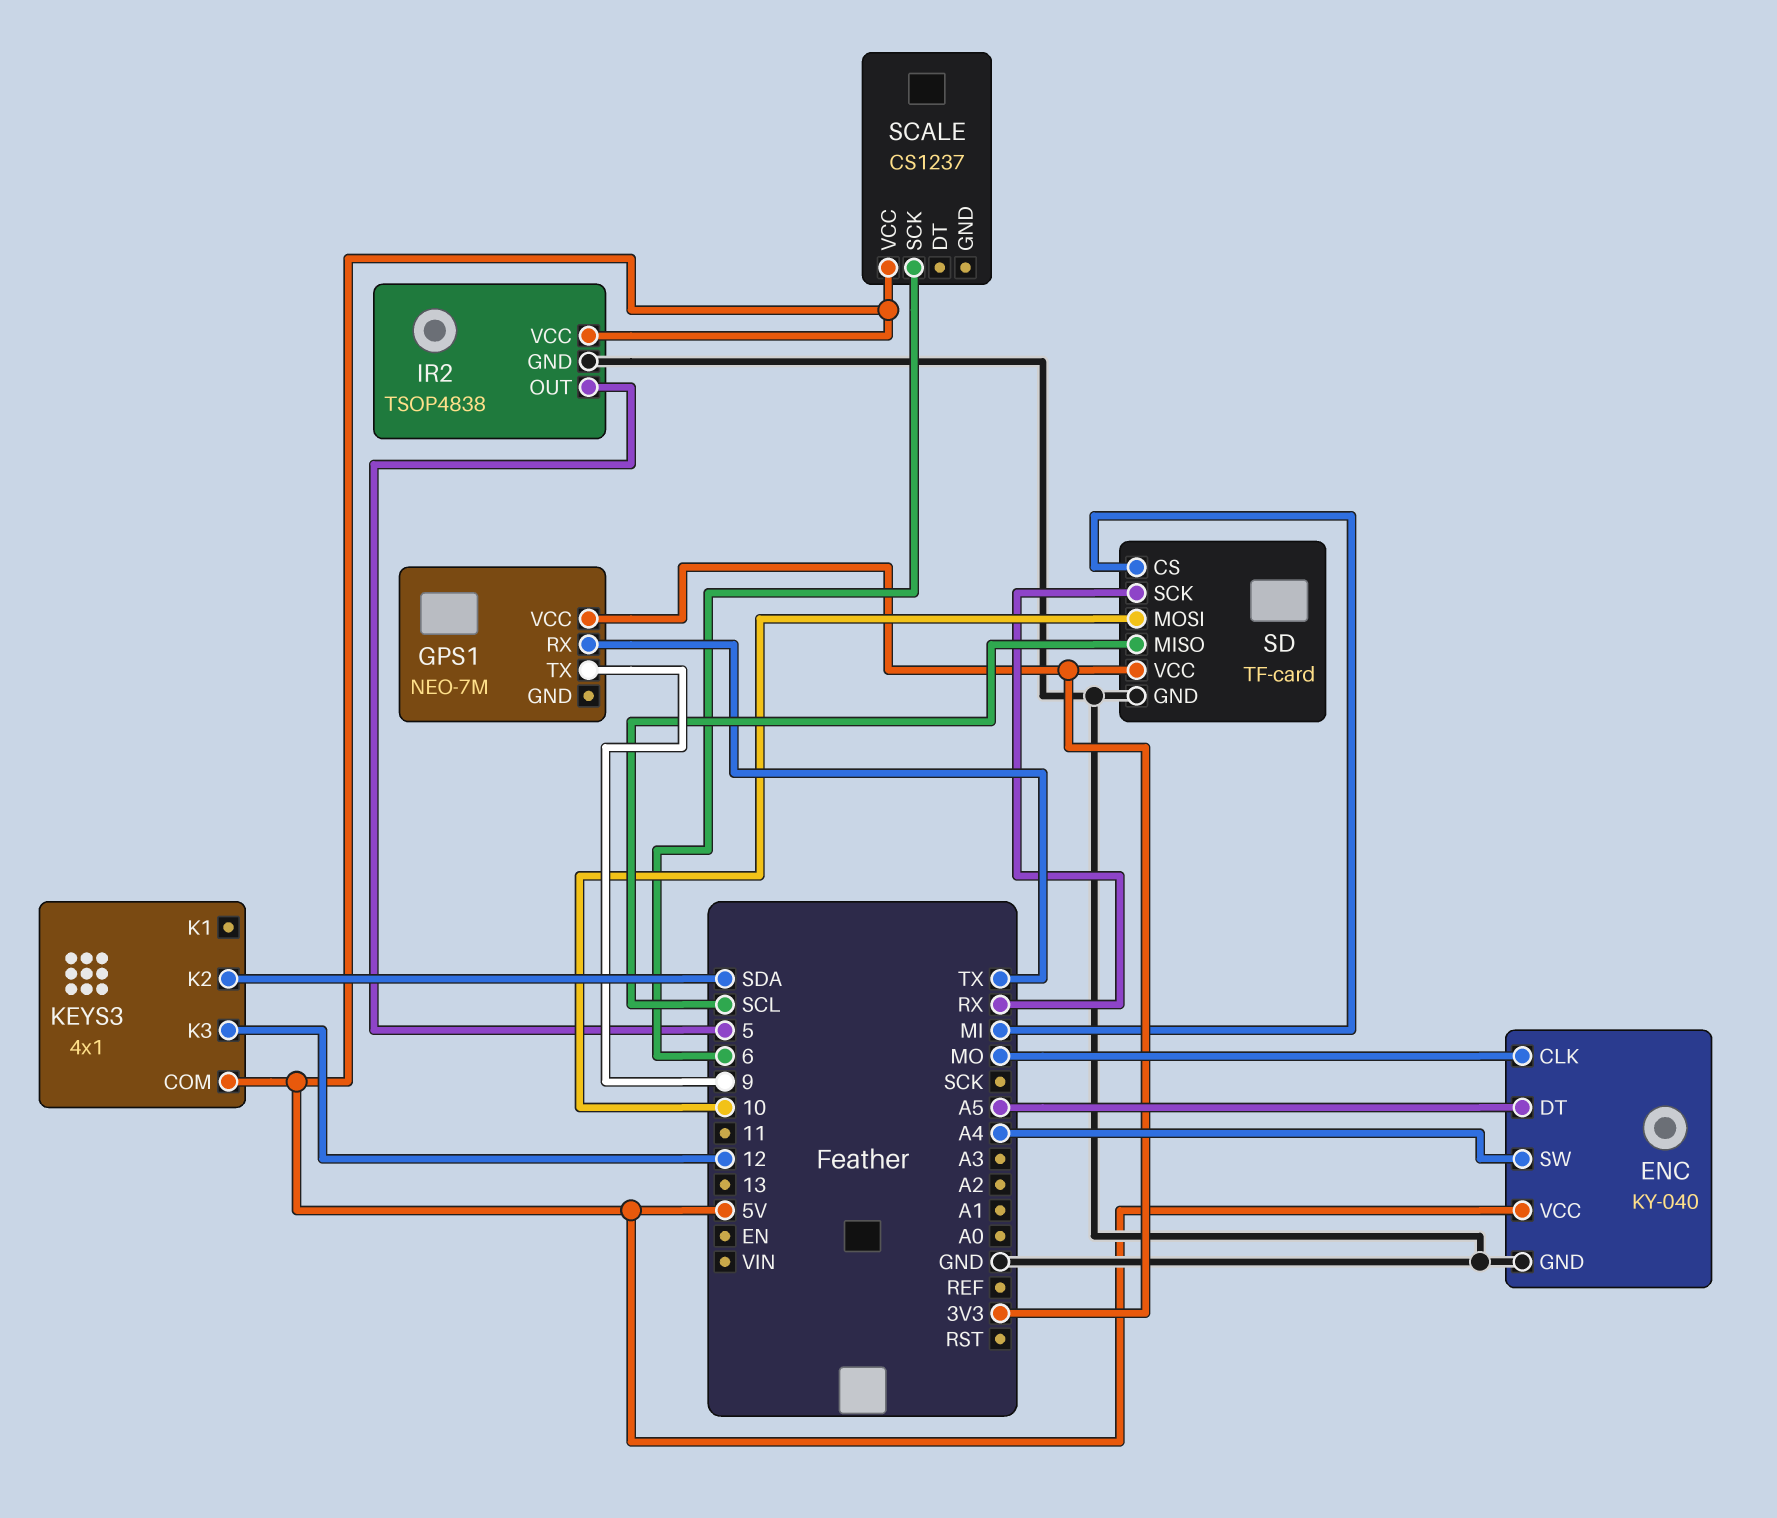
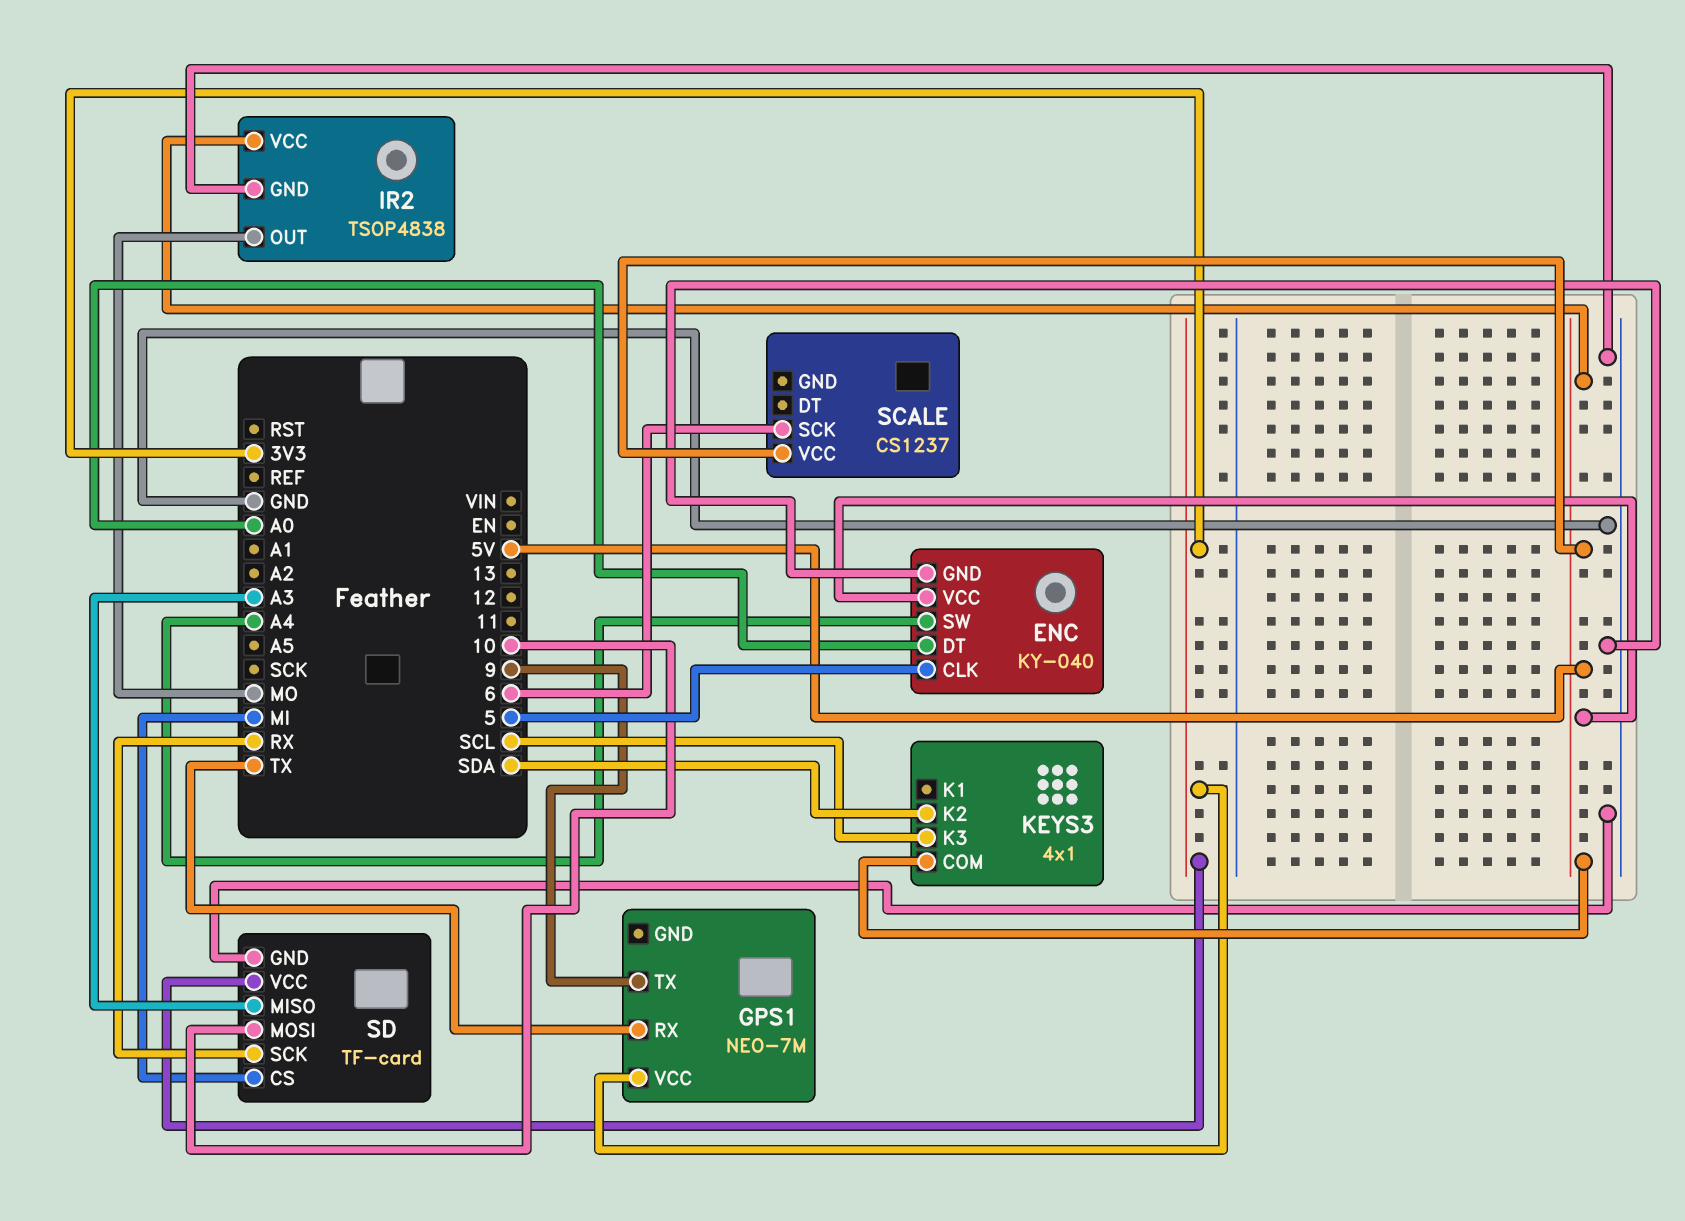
ENC pin CLK: MO -> 5
ENC pin DT: A5 -> A0
IR2 pin OUT: 5 -> MO
KEYS3 pin K3: 12 -> SCL
SD pin MISO: SCL -> A3

